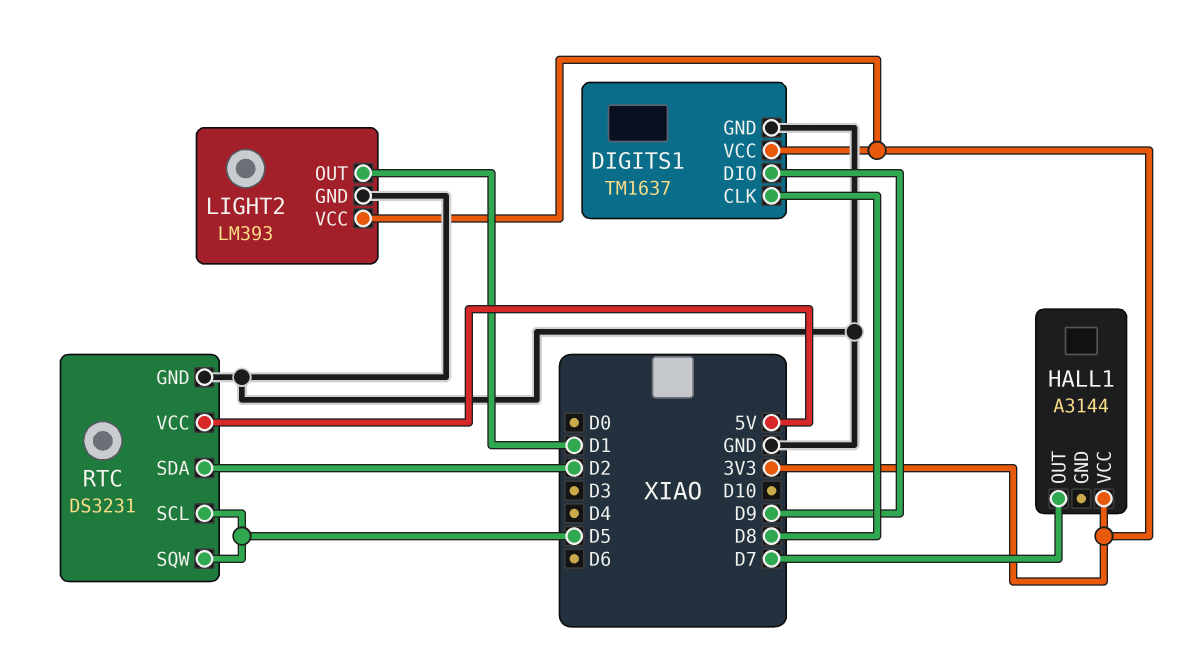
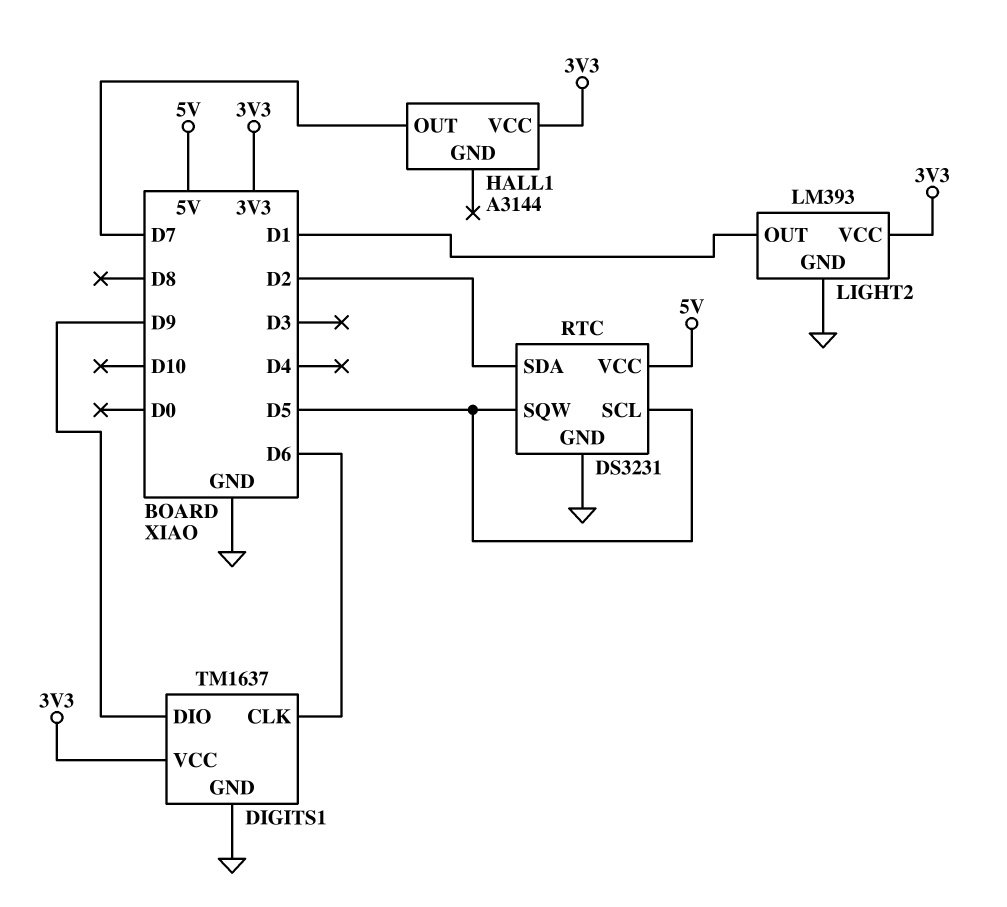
DIGITS1 pin CLK: D8 -> D6

